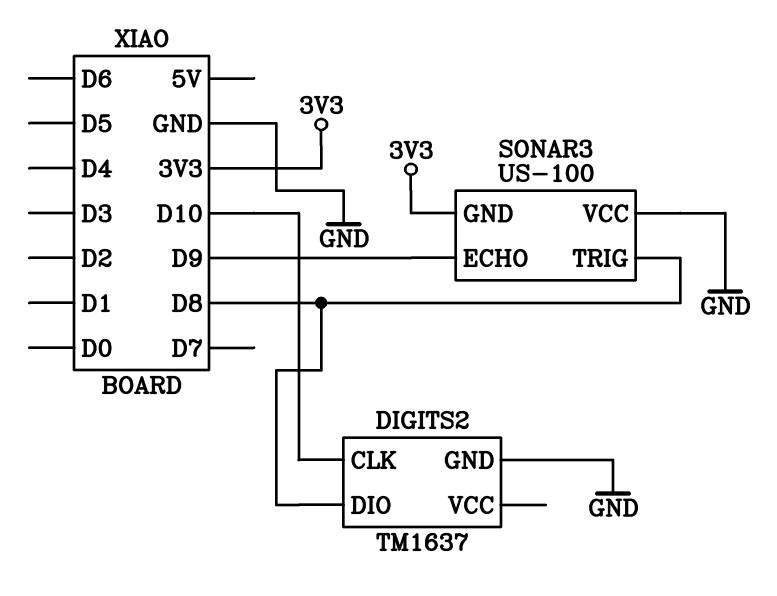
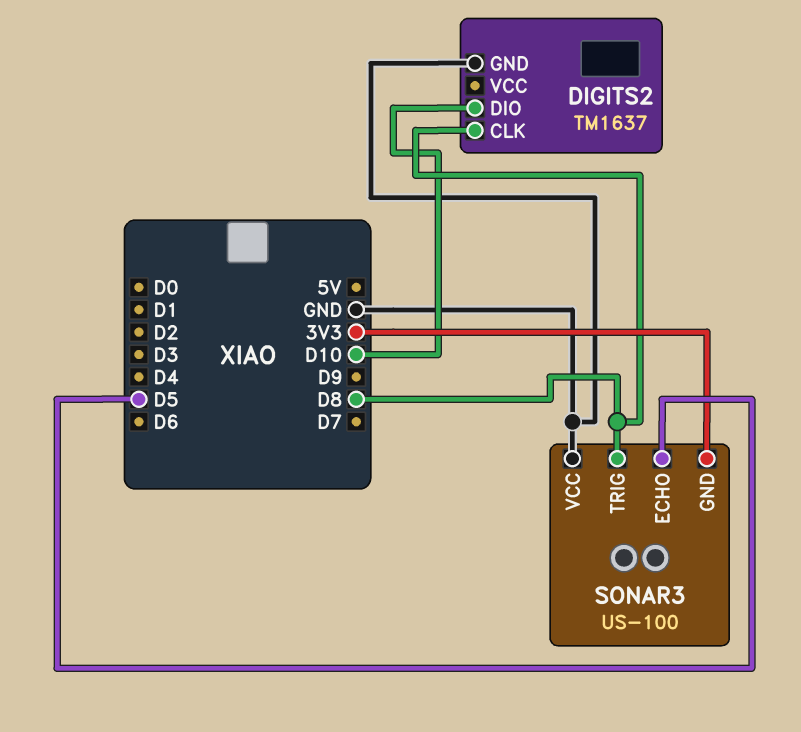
DIGITS2 pin CLK: D10 -> D8
DIGITS2 pin DIO: D8 -> D10
SONAR3 pin ECHO: D9 -> D5

